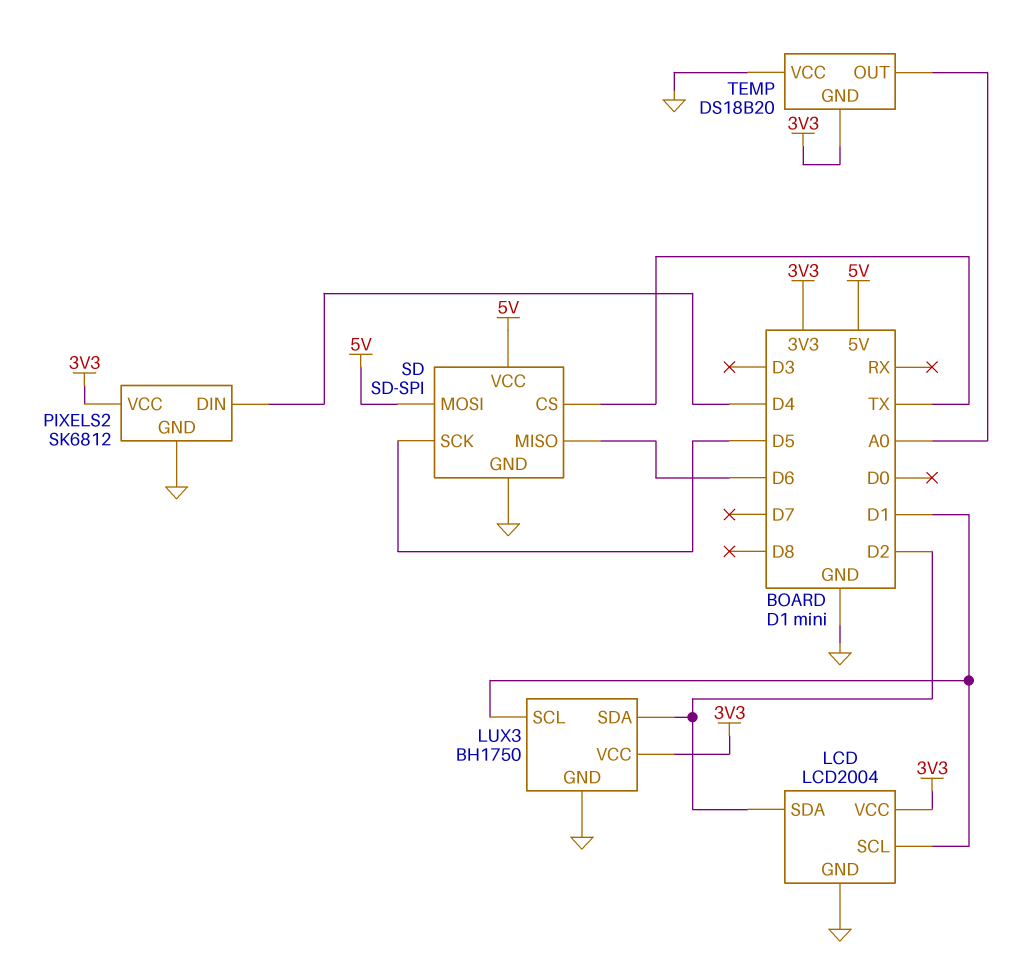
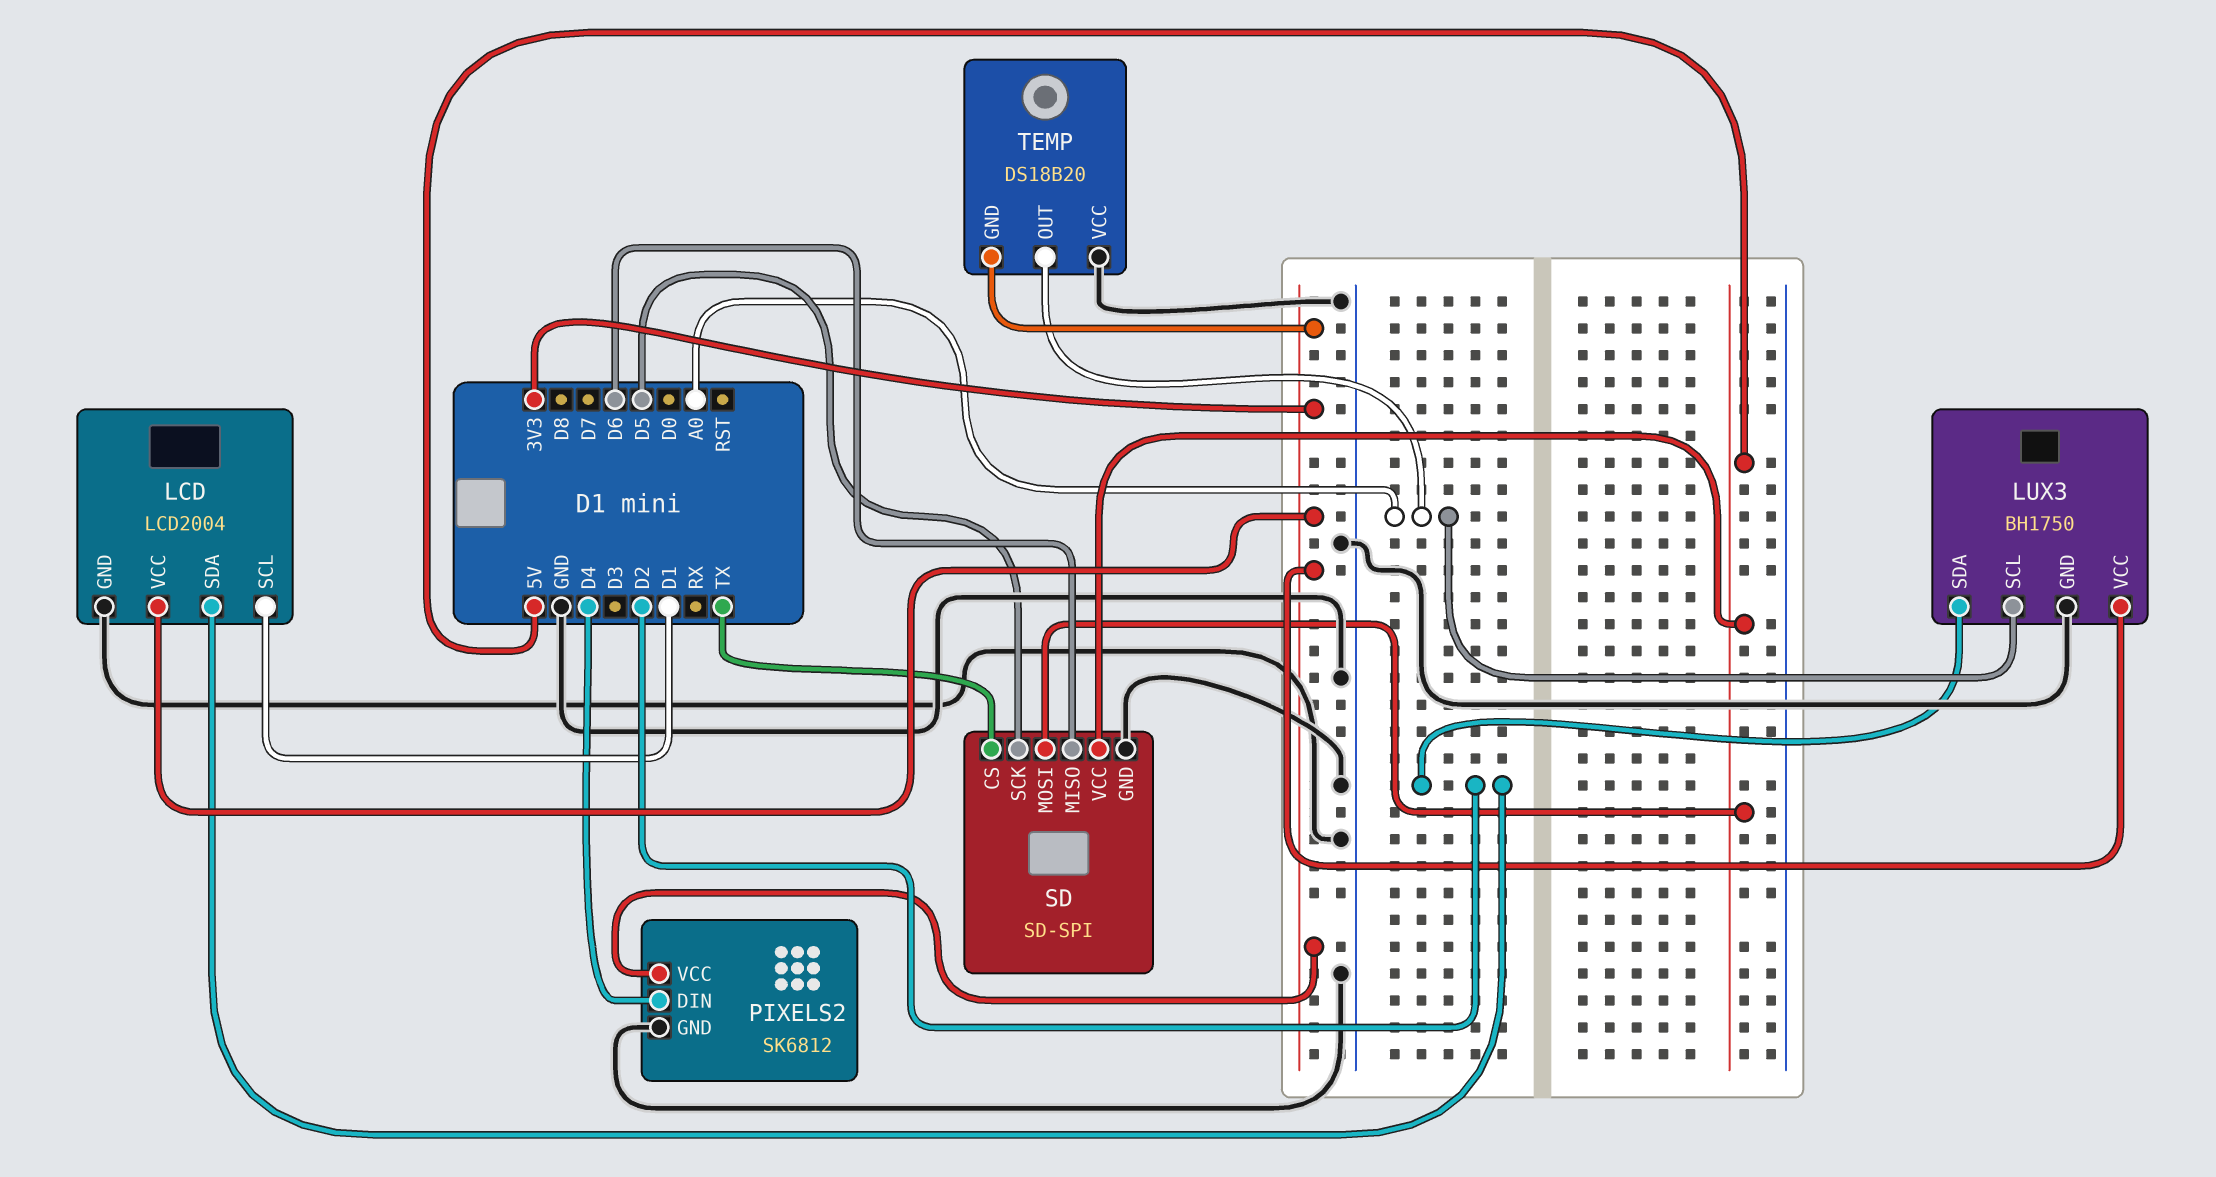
LUX3 pin SCL: D1 -> A0

